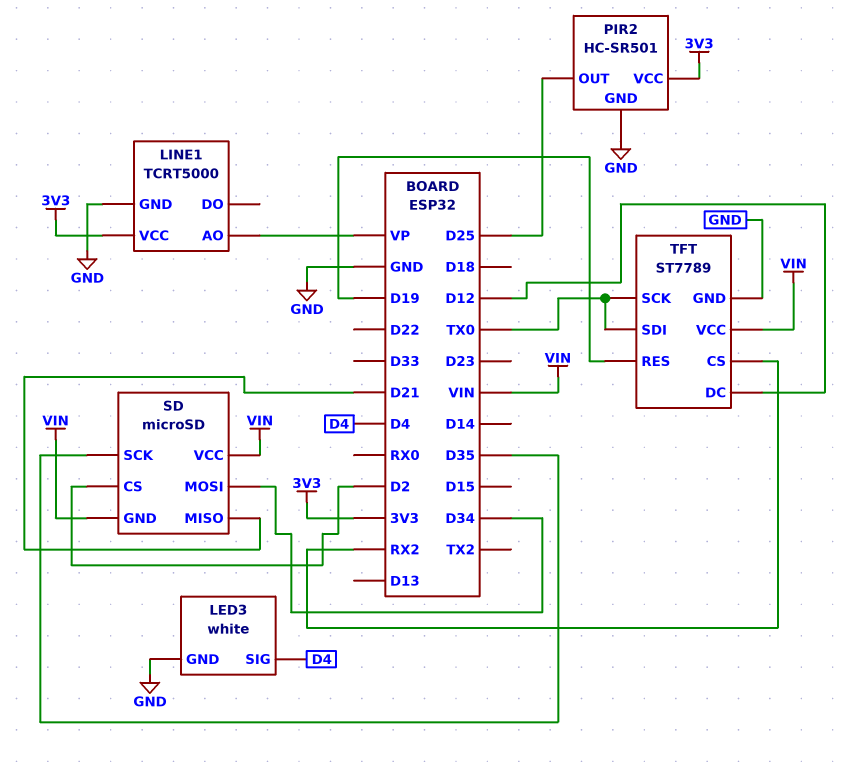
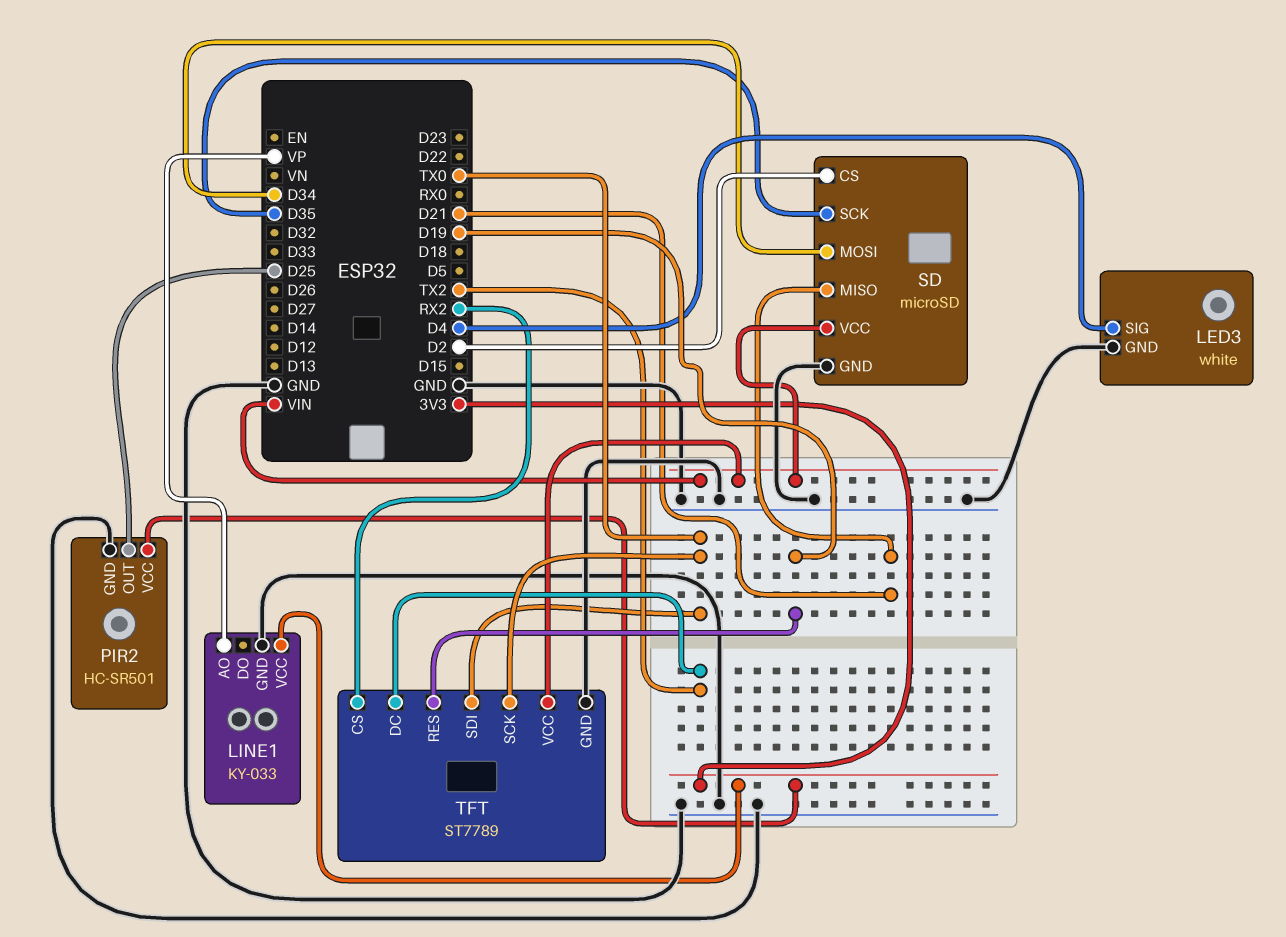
LINE1: TCRT5000 -> KY-033
SD pin GND: VIN -> GND
TFT pin DC: D12 -> TX2

